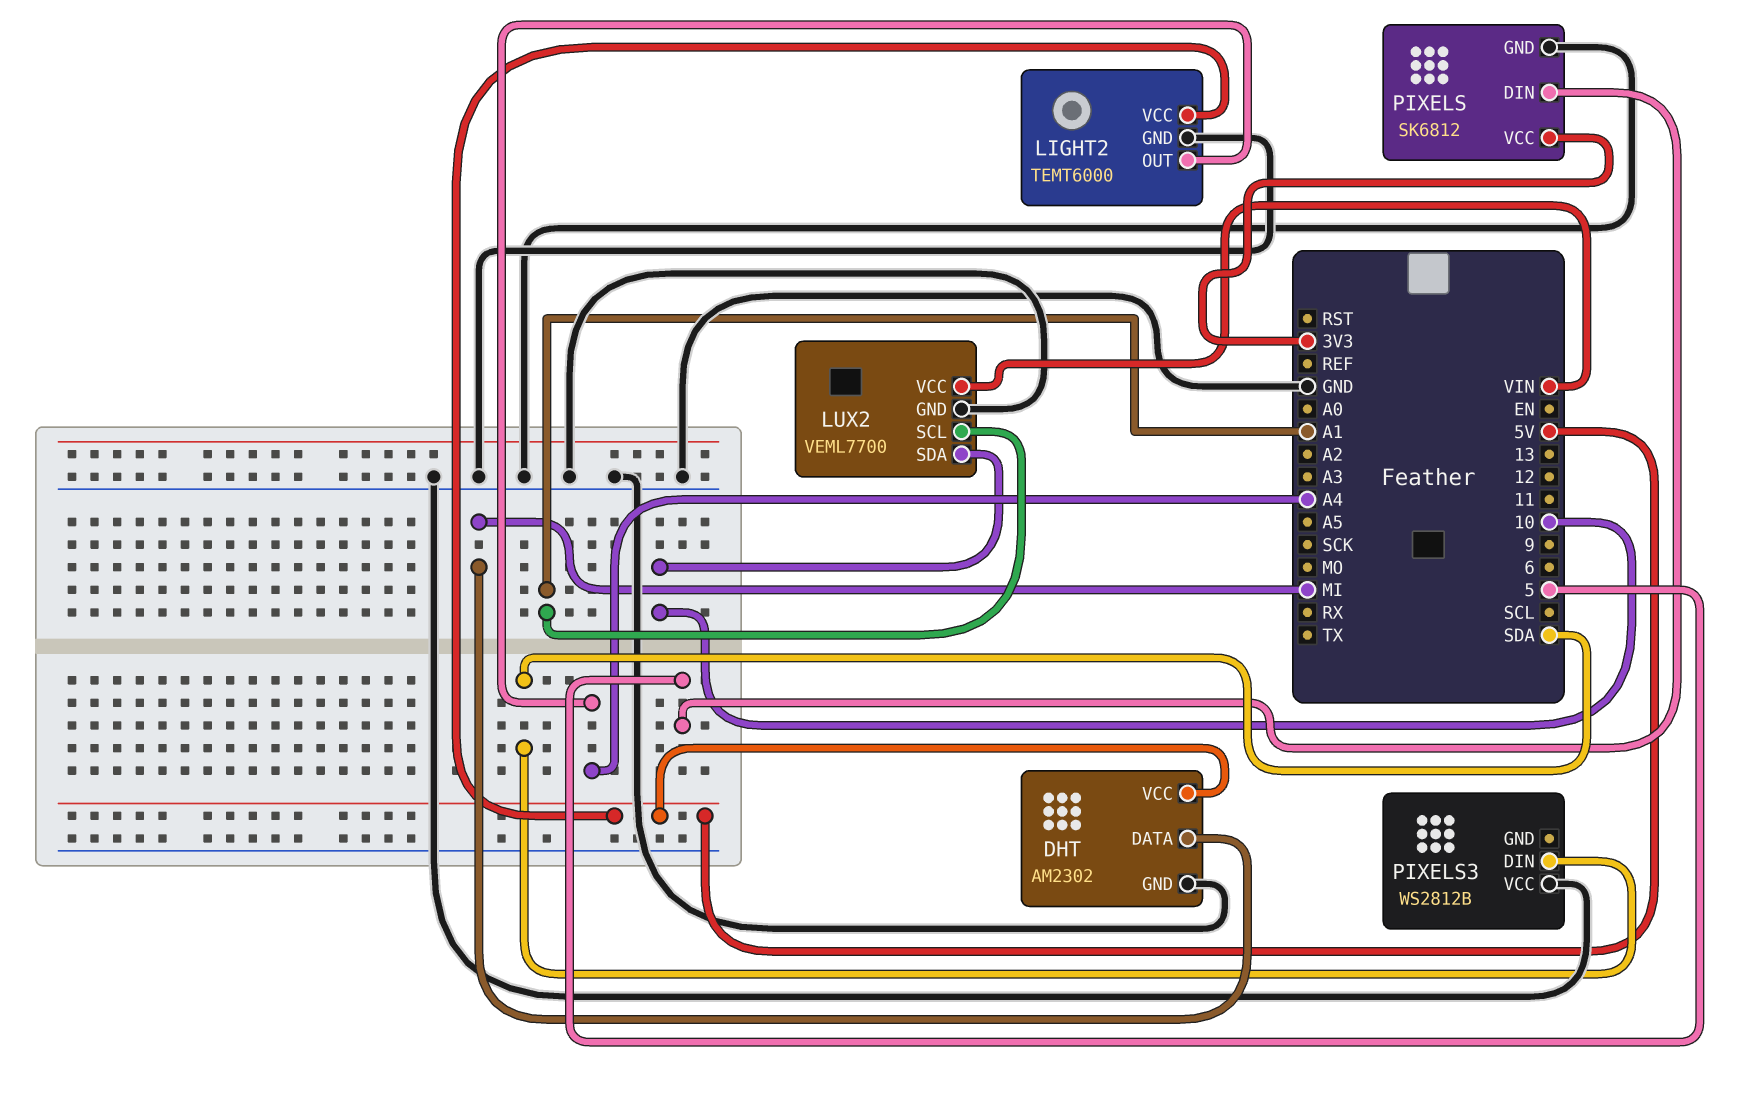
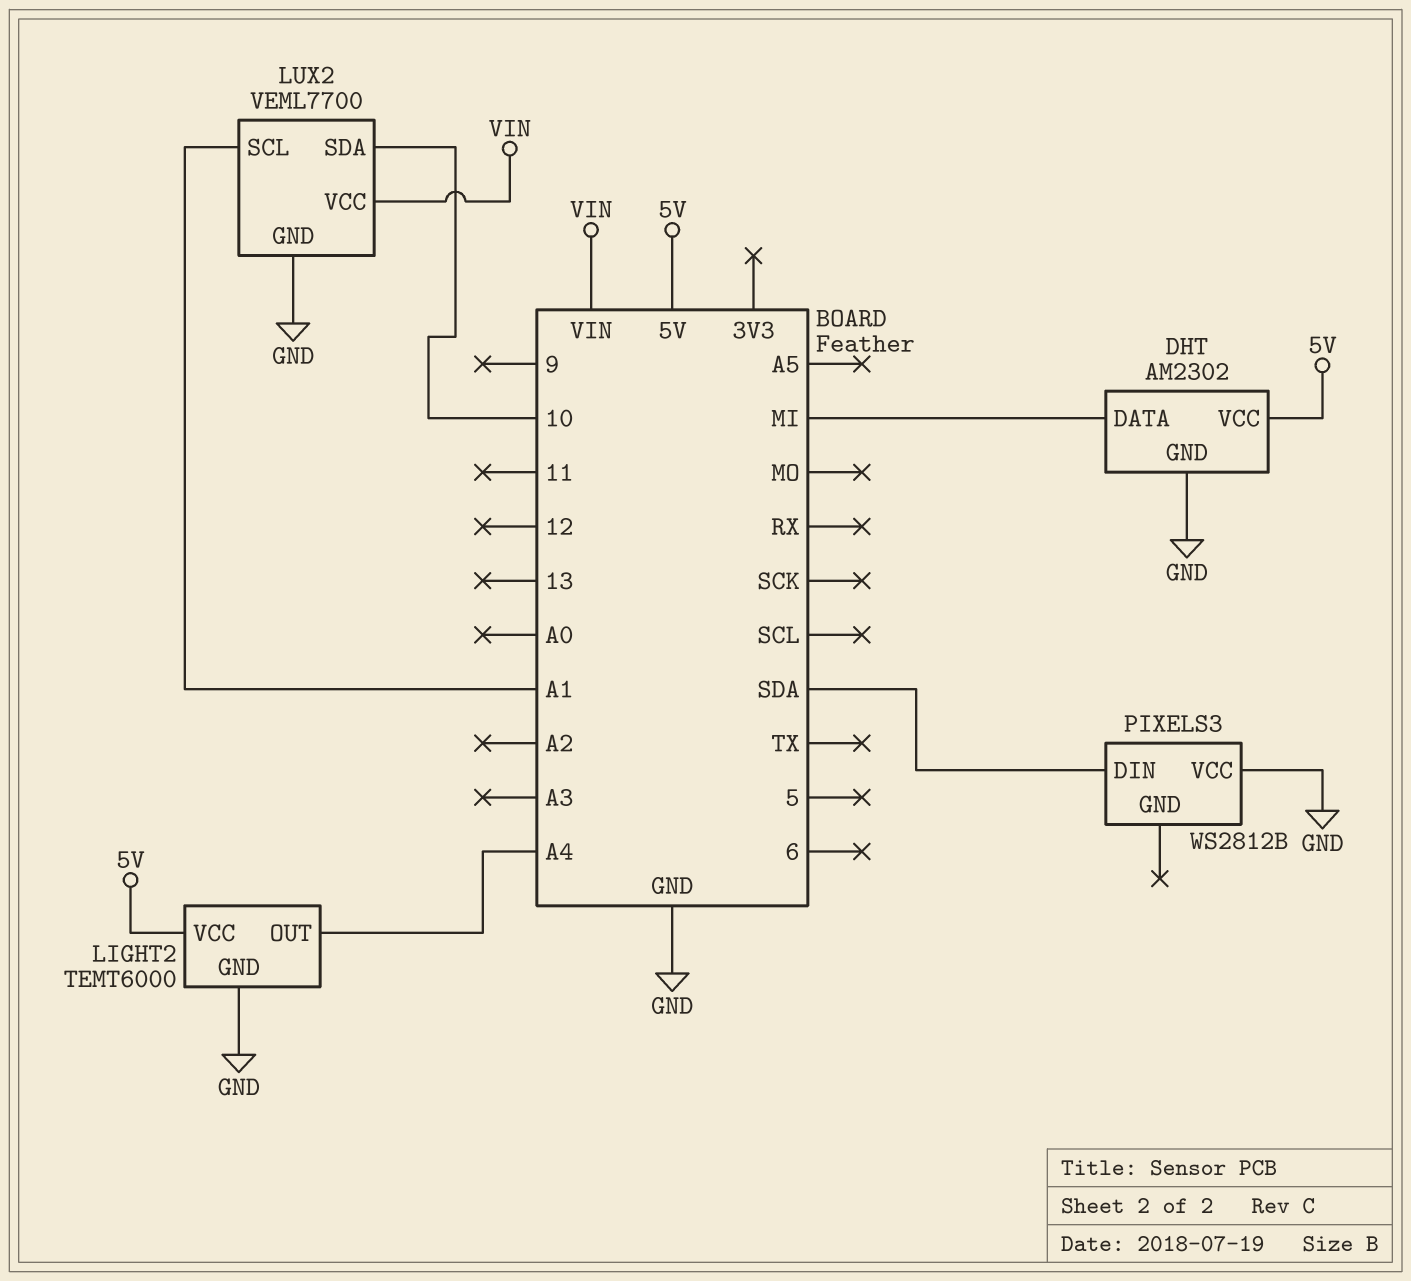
PIXELS: SK6812 -> none
PIXELS pin DIN: 5 -> none
PIXELS pin GND: GND -> none
PIXELS pin VCC: 3V3 -> none

